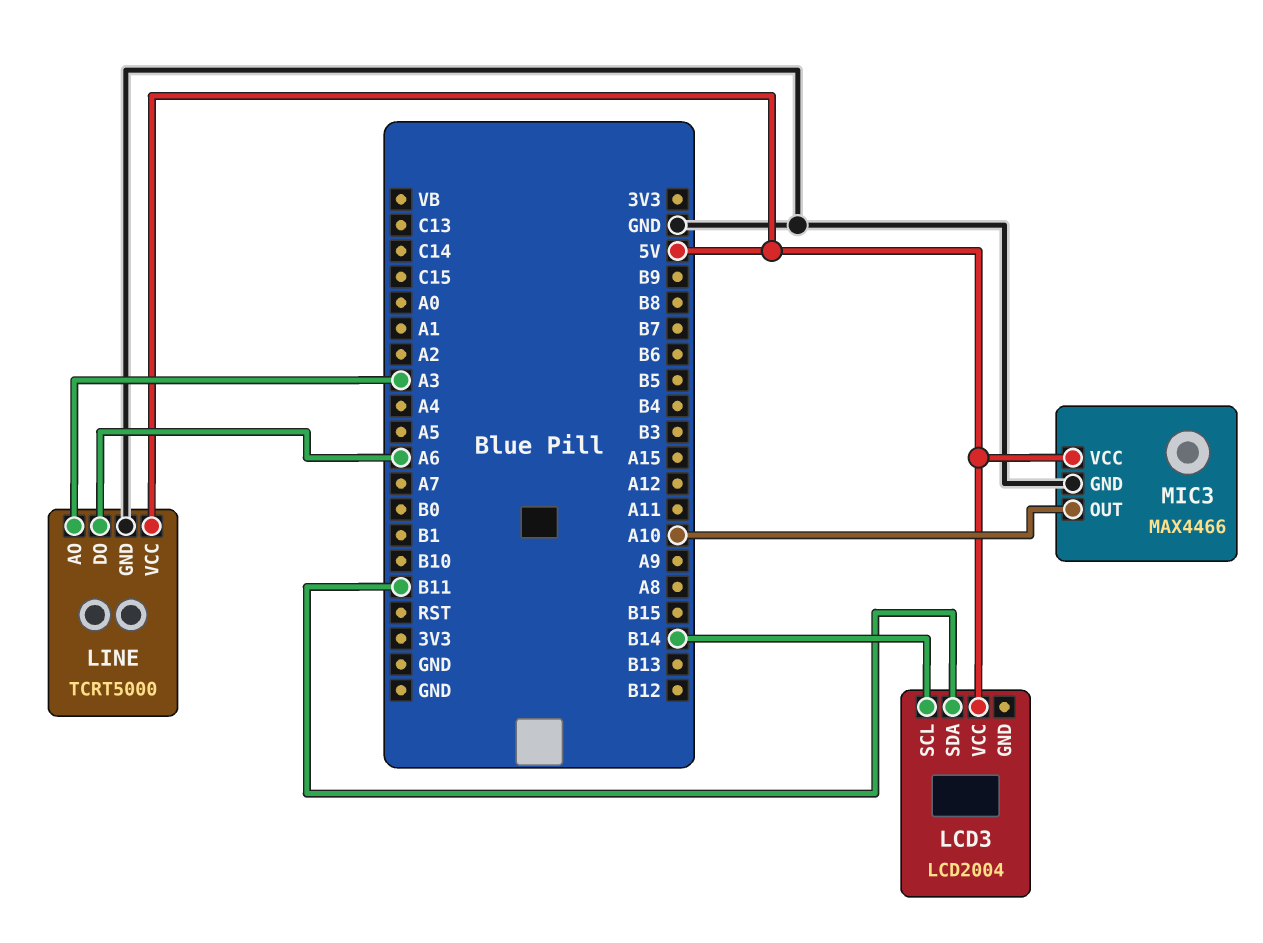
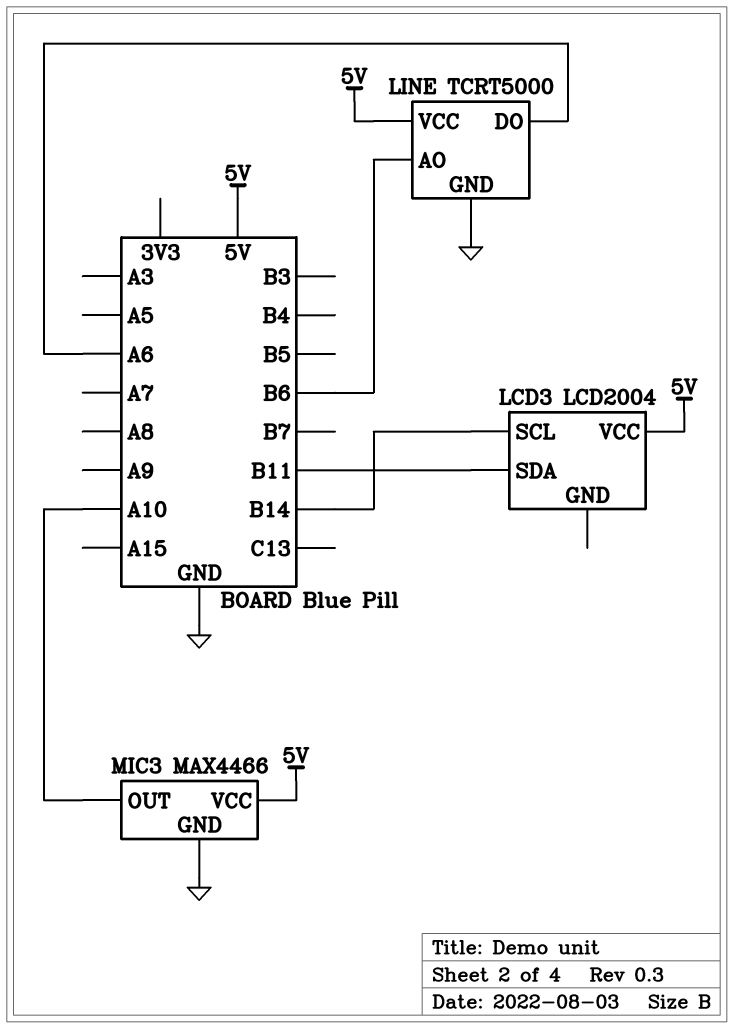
LINE pin AO: A3 -> B6

